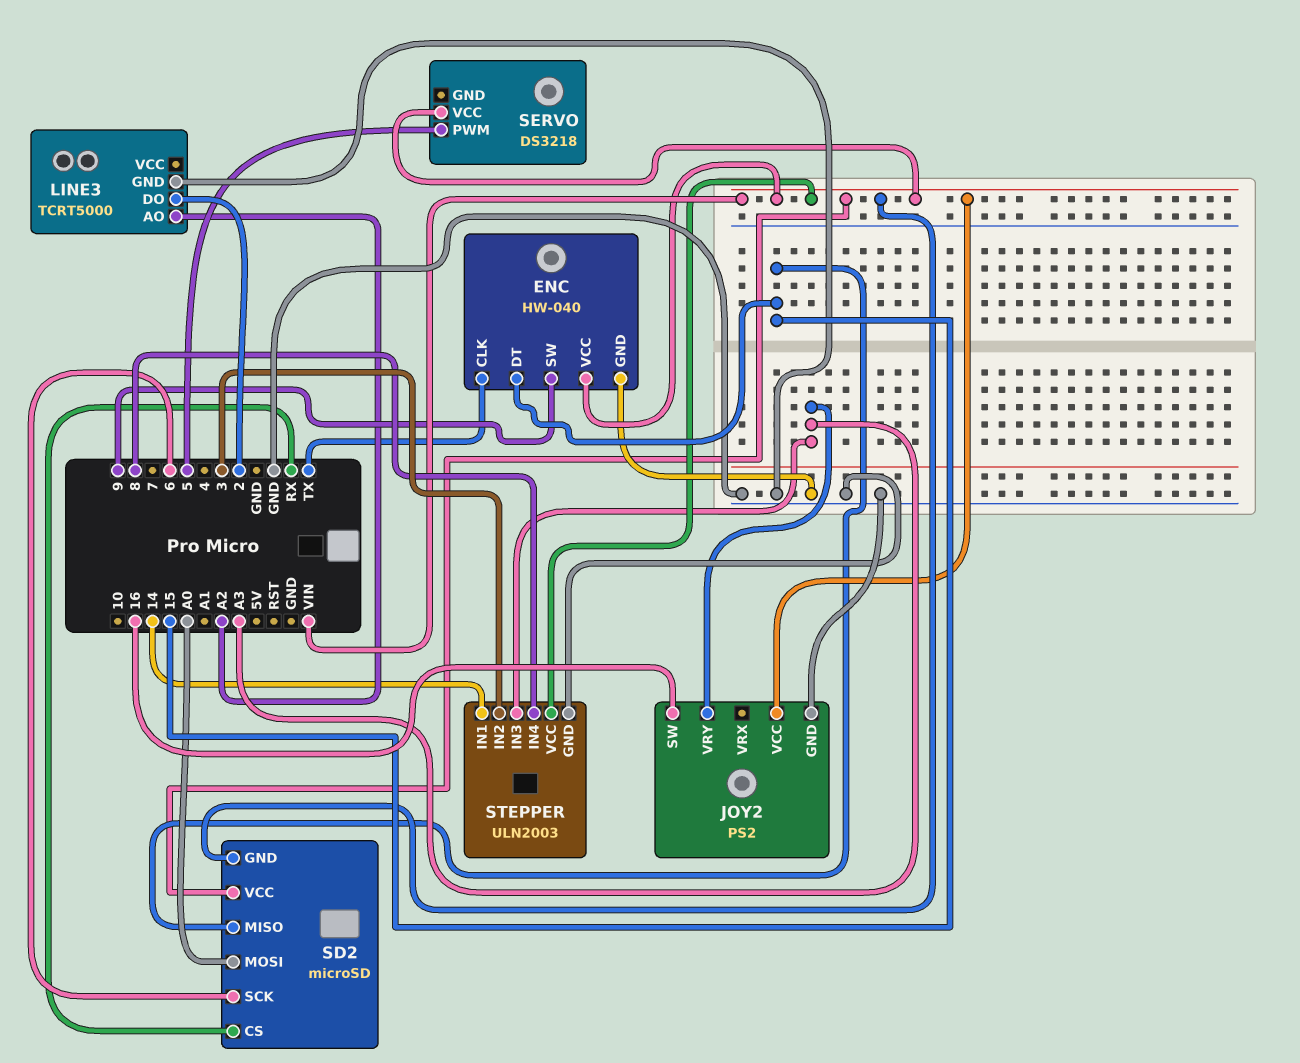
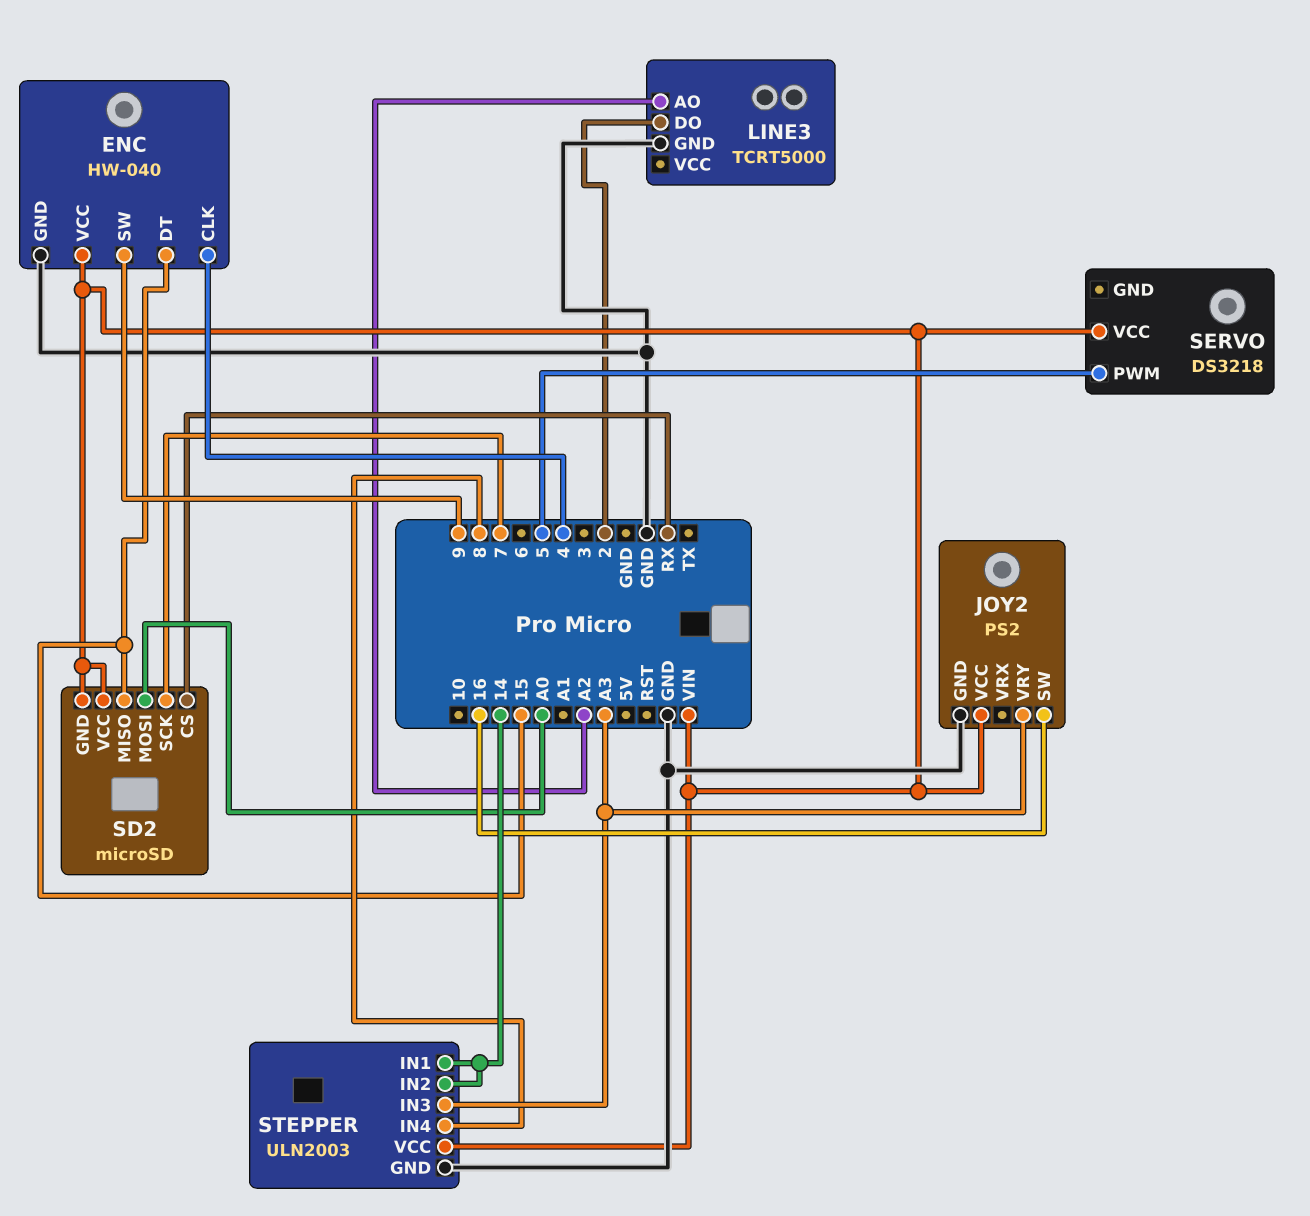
ENC pin CLK: TX -> 4
SD2 pin SCK: 6 -> 7
STEPPER pin IN2: 3 -> 14

